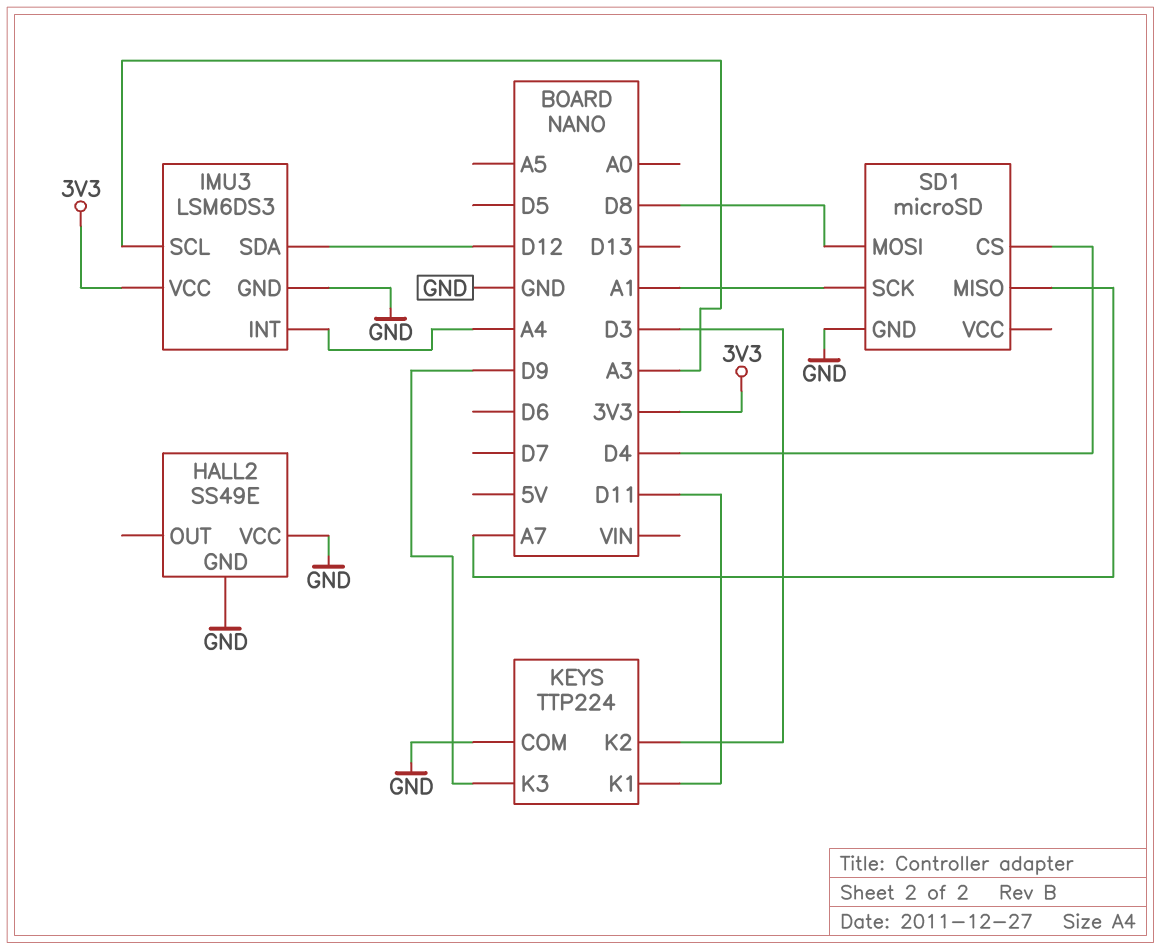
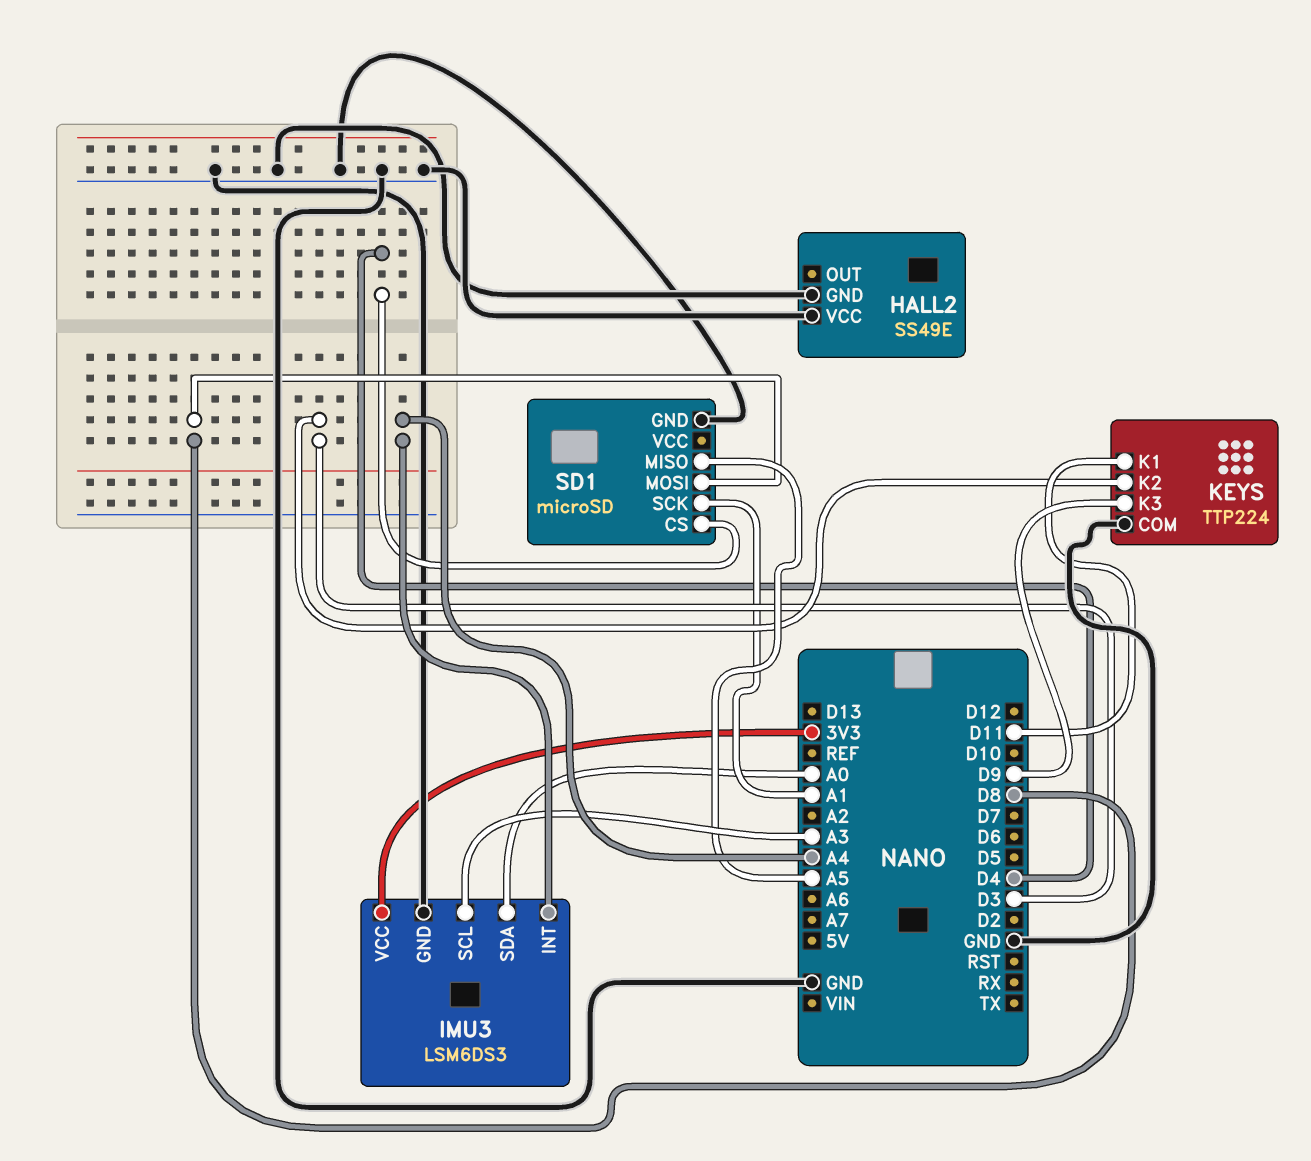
IMU3 pin SDA: D12 -> A0
SD1 pin MISO: A7 -> A5

